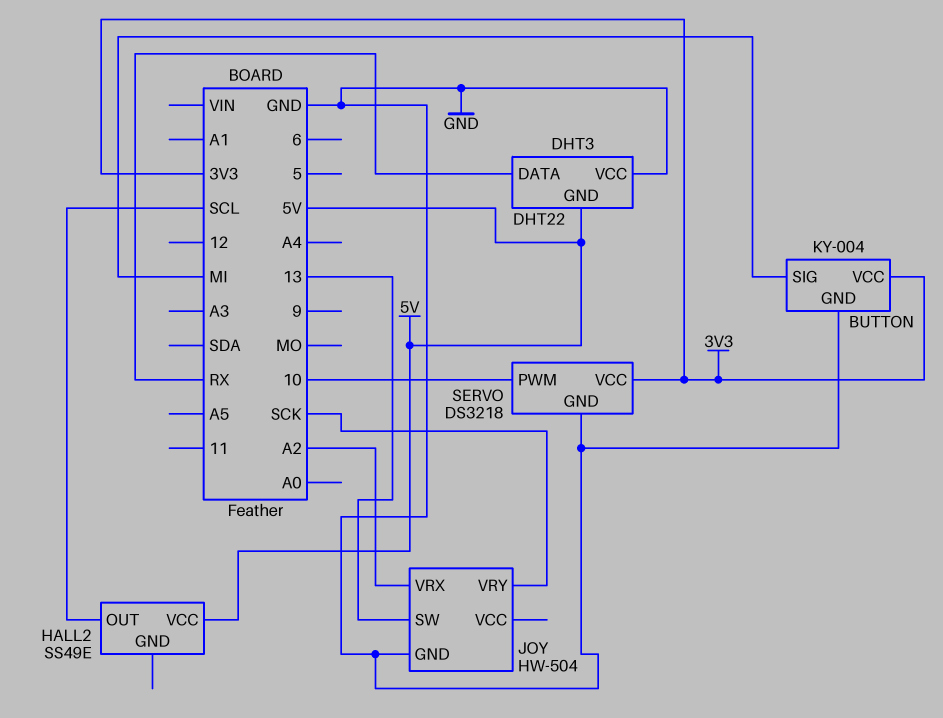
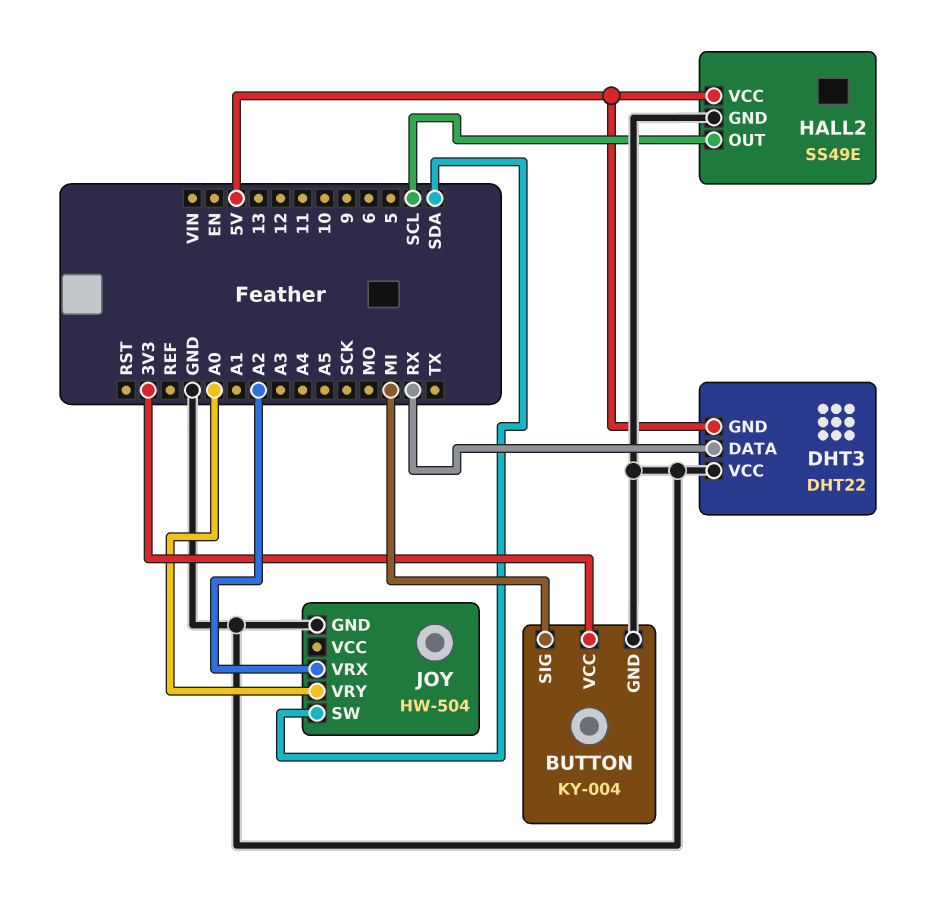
HALL2 pin GND: none -> GND
JOY pin SW: 13 -> SDA
JOY pin VRY: SCK -> A0
SERVO: DS3218 -> none
SERVO pin GND: GND -> none
SERVO pin PWM: 10 -> none
SERVO pin VCC: 3V3 -> none

